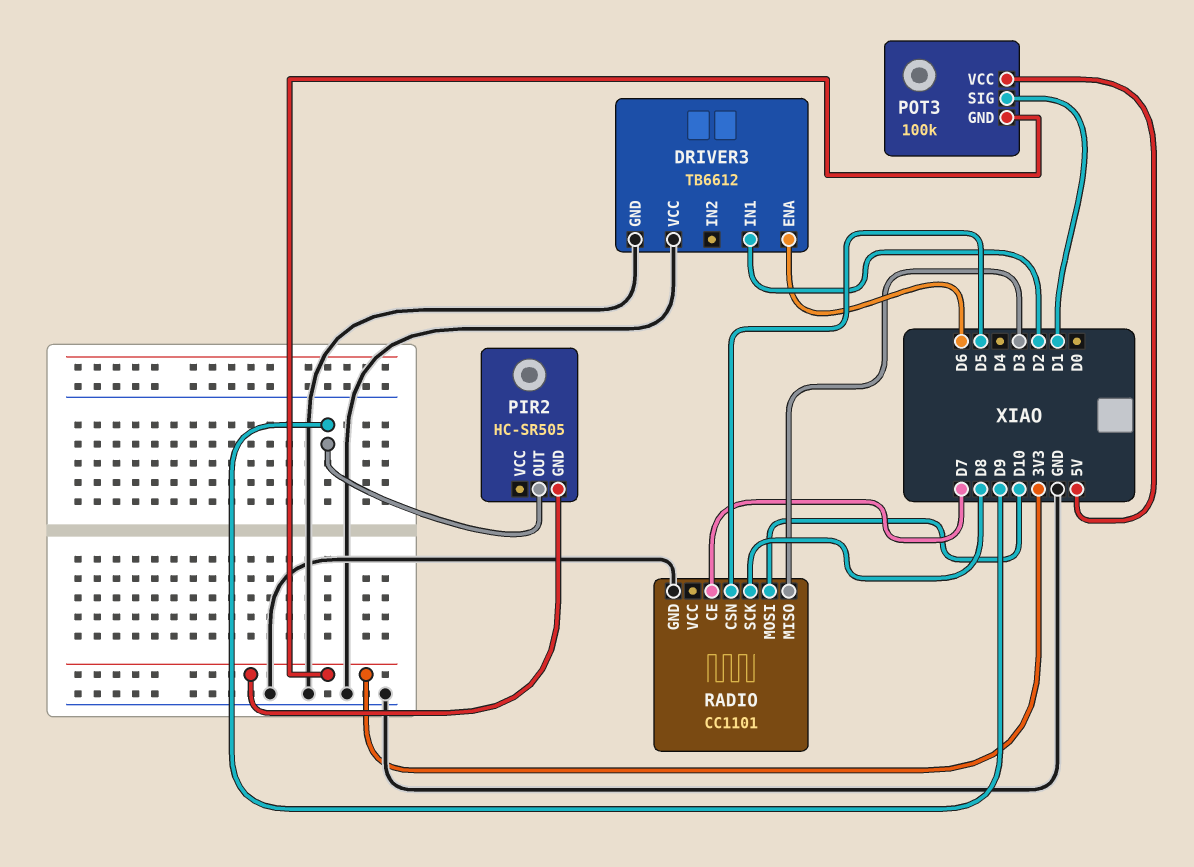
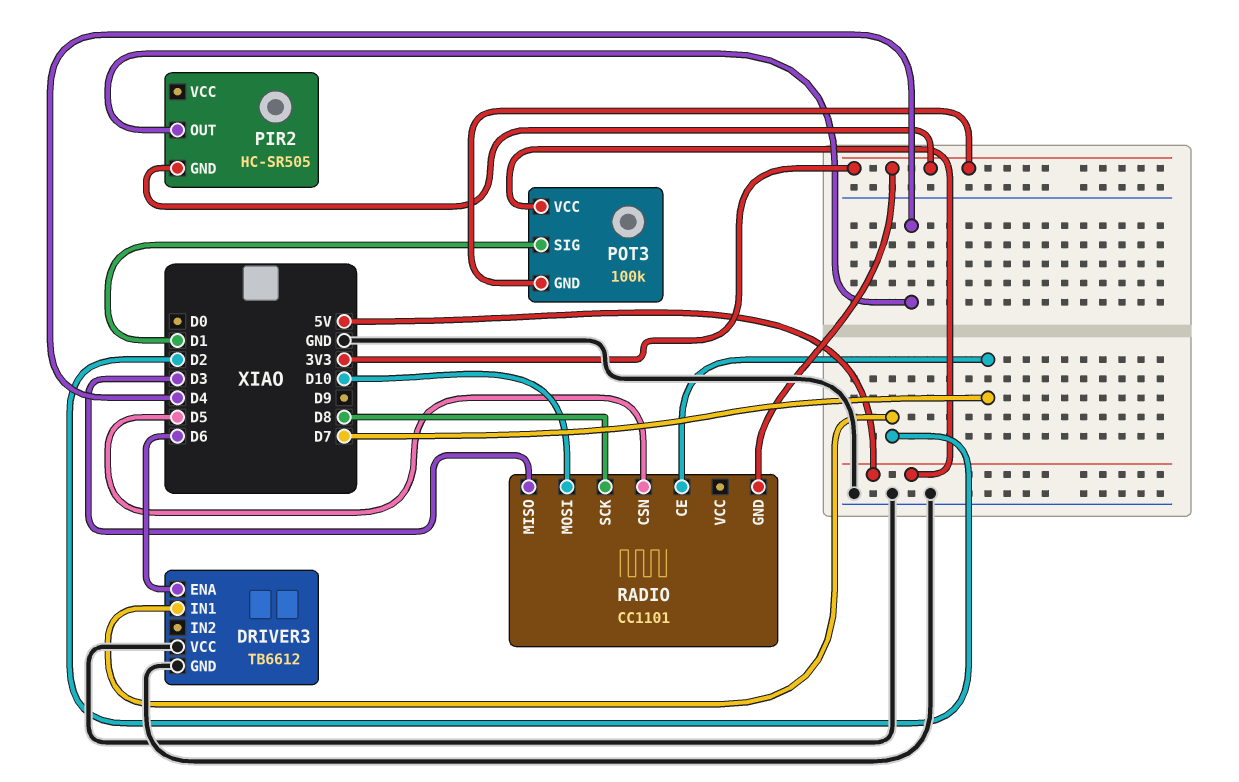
PIR2 pin OUT: D9 -> D4
RADIO pin GND: GND -> 3V3

